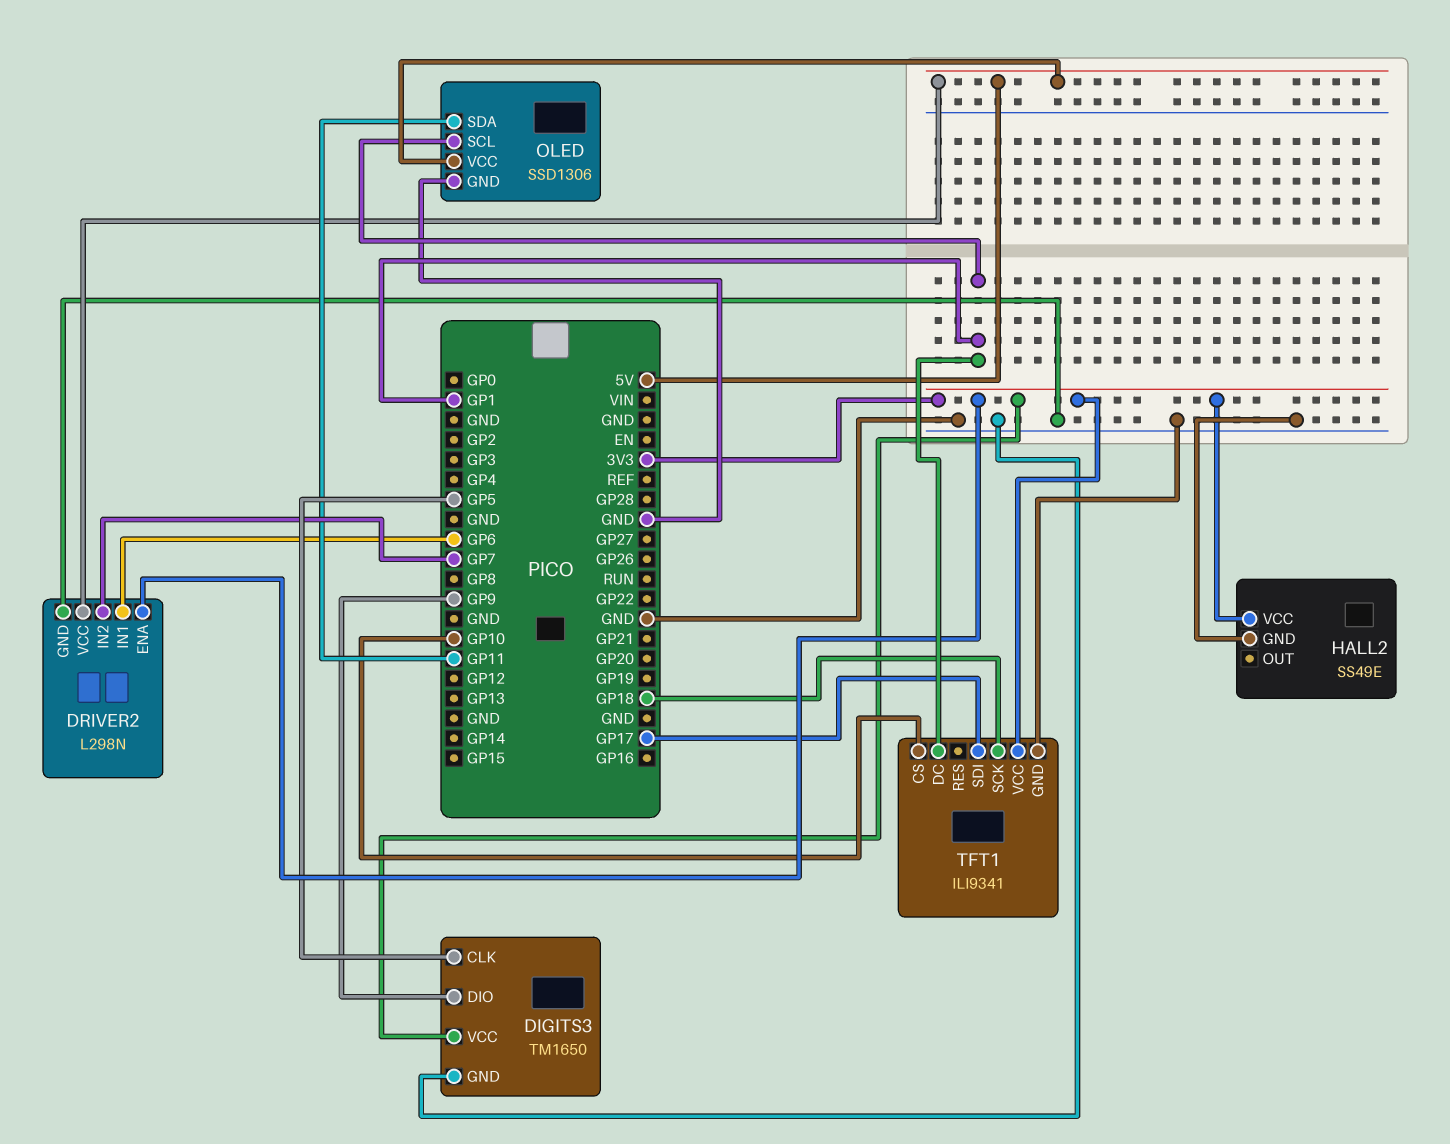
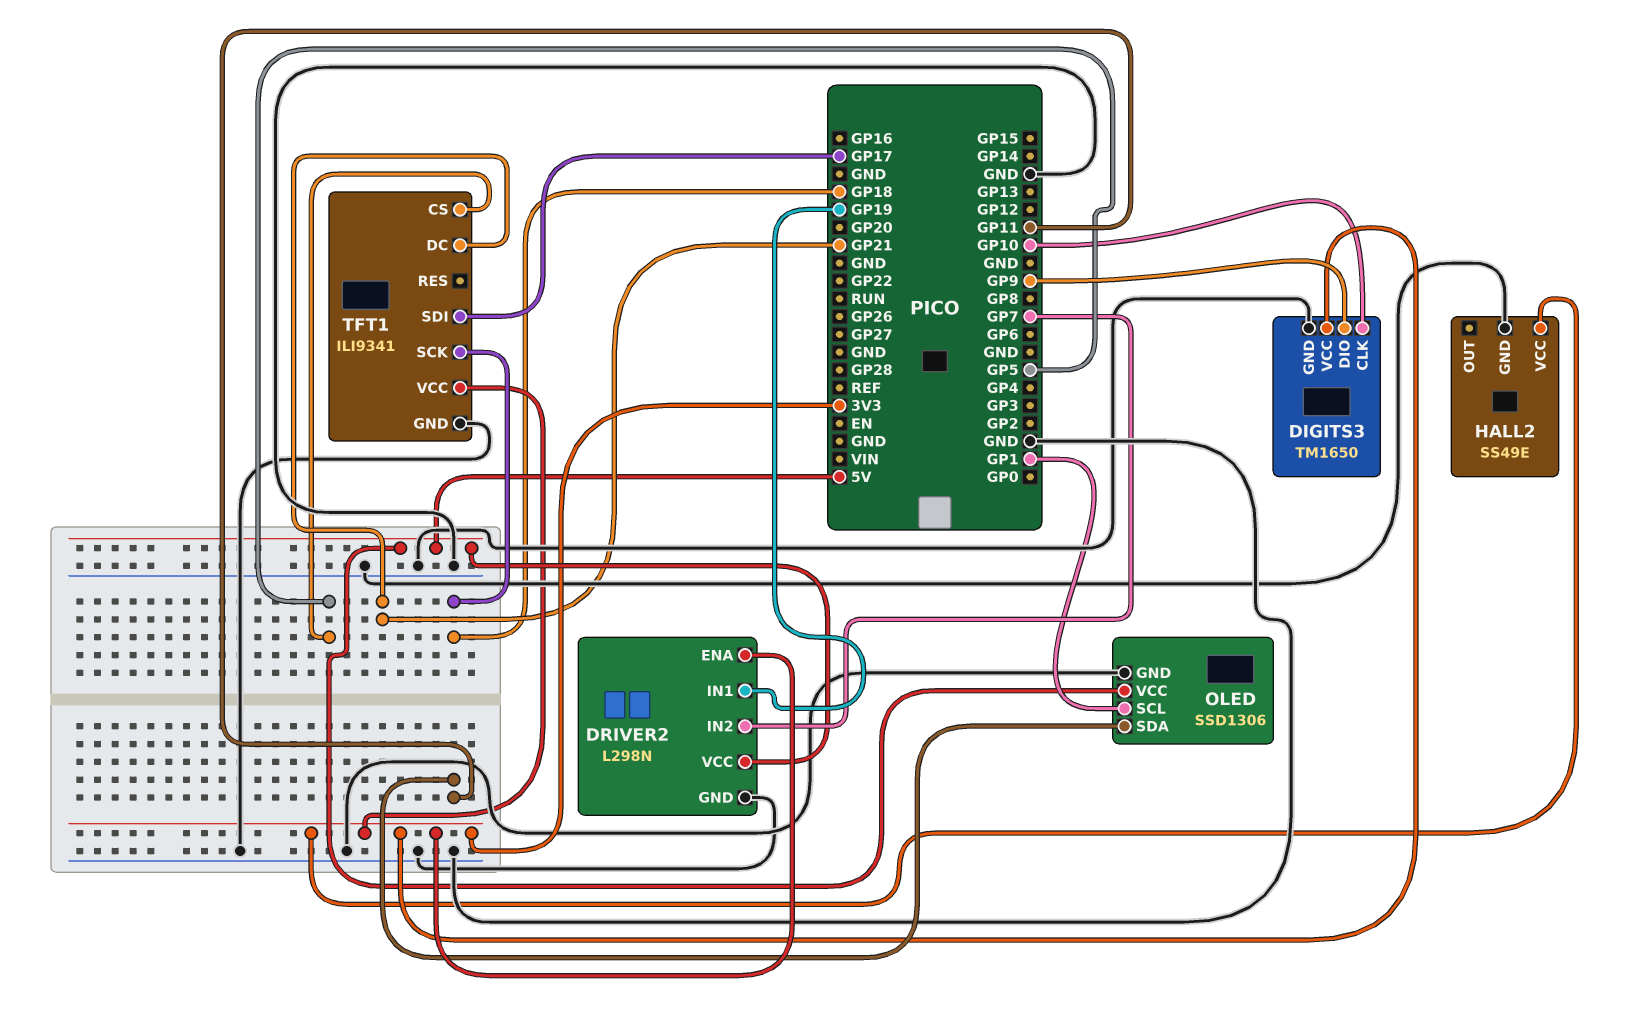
DIGITS3 pin CLK: GP5 -> GP10
DRIVER2 pin IN1: GP6 -> GP19
TFT1 pin CS: GP10 -> GP5
TFT1 pin DC: GP1 -> GP21

